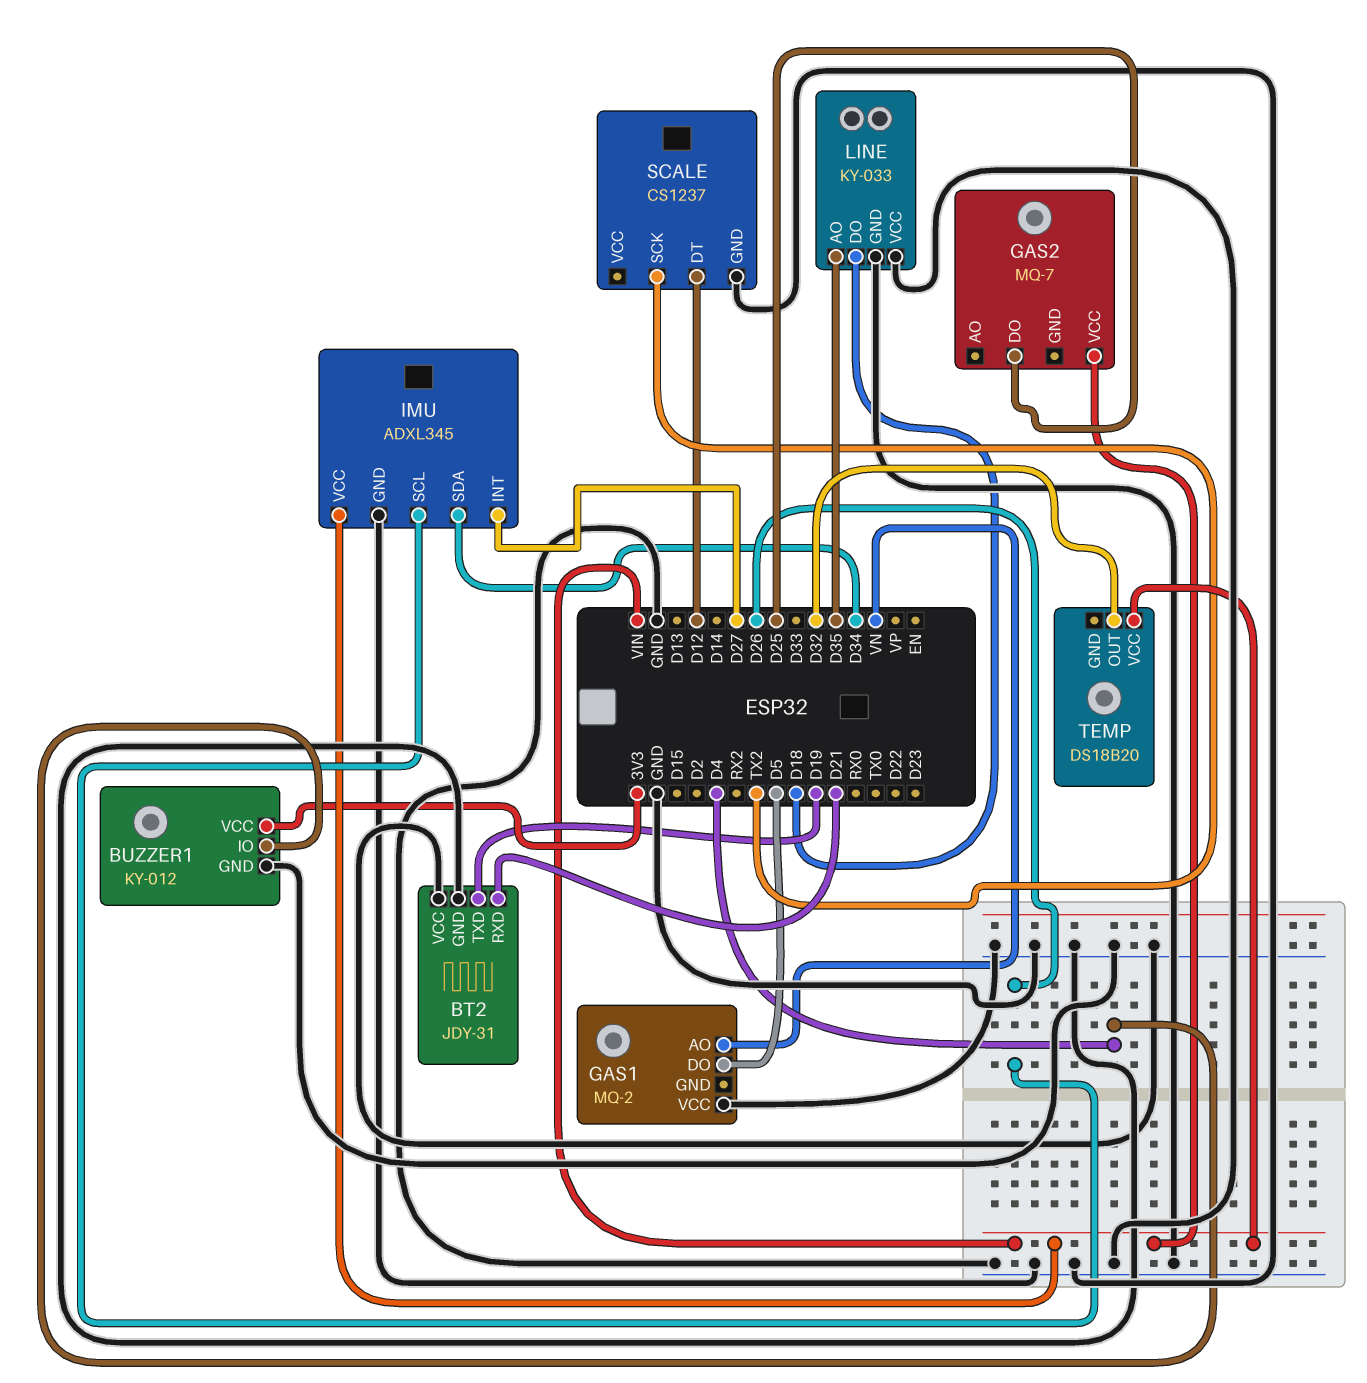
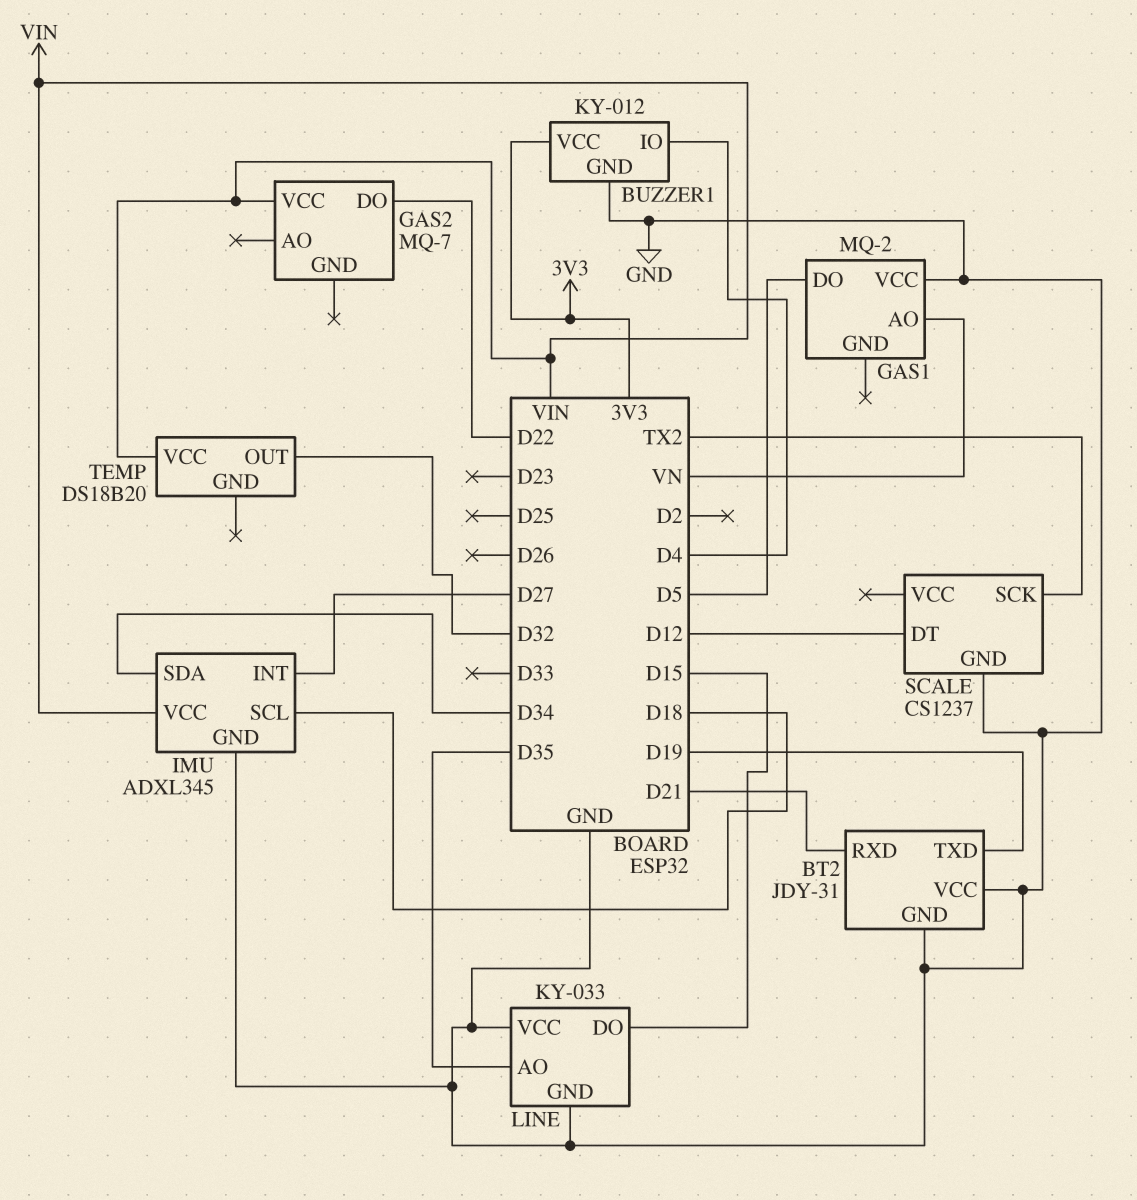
GAS2 pin DO: D25 -> D22
IMU pin SCL: D26 -> D18
LINE pin DO: D18 -> D15

